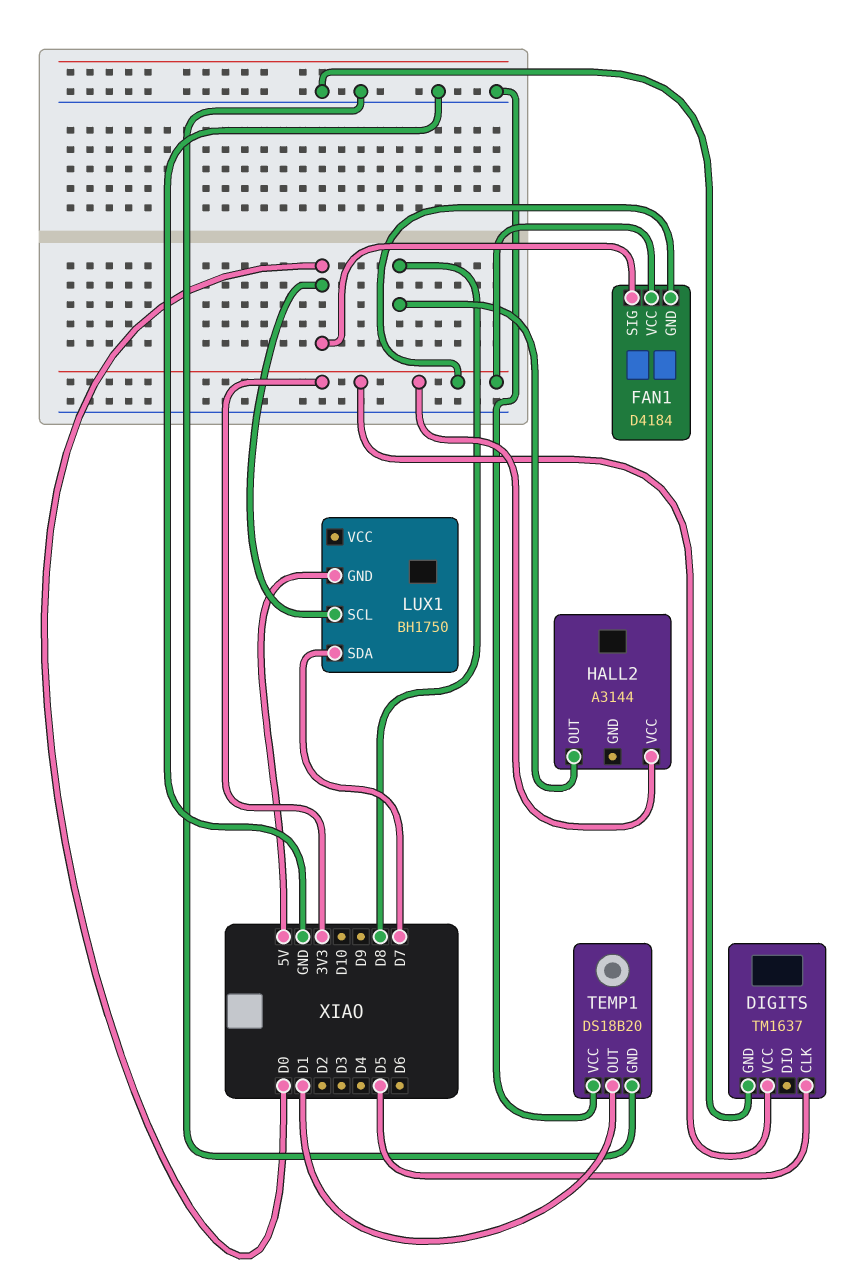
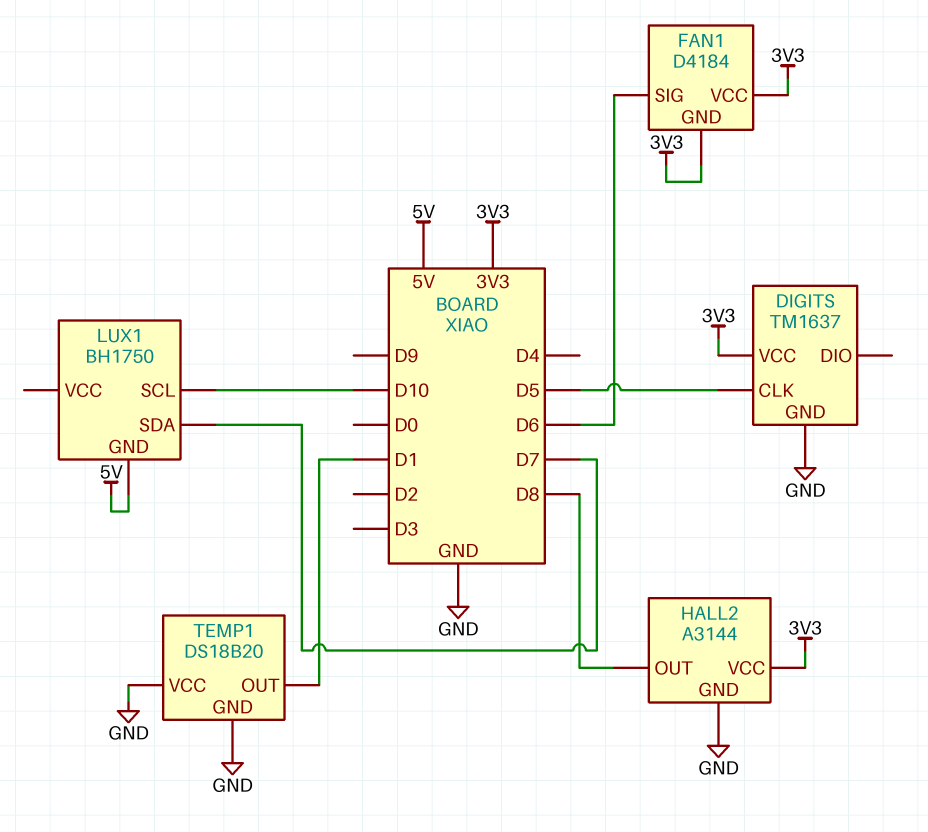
FAN1 pin SIG: D0 -> D6
HALL2 pin GND: none -> GND
LUX1 pin SCL: D0 -> D10

